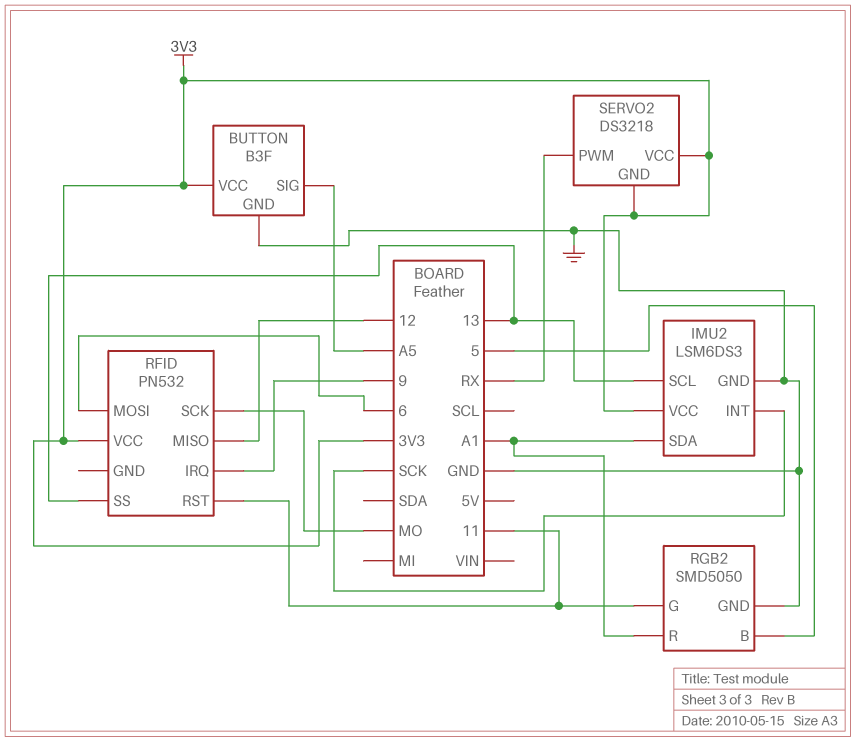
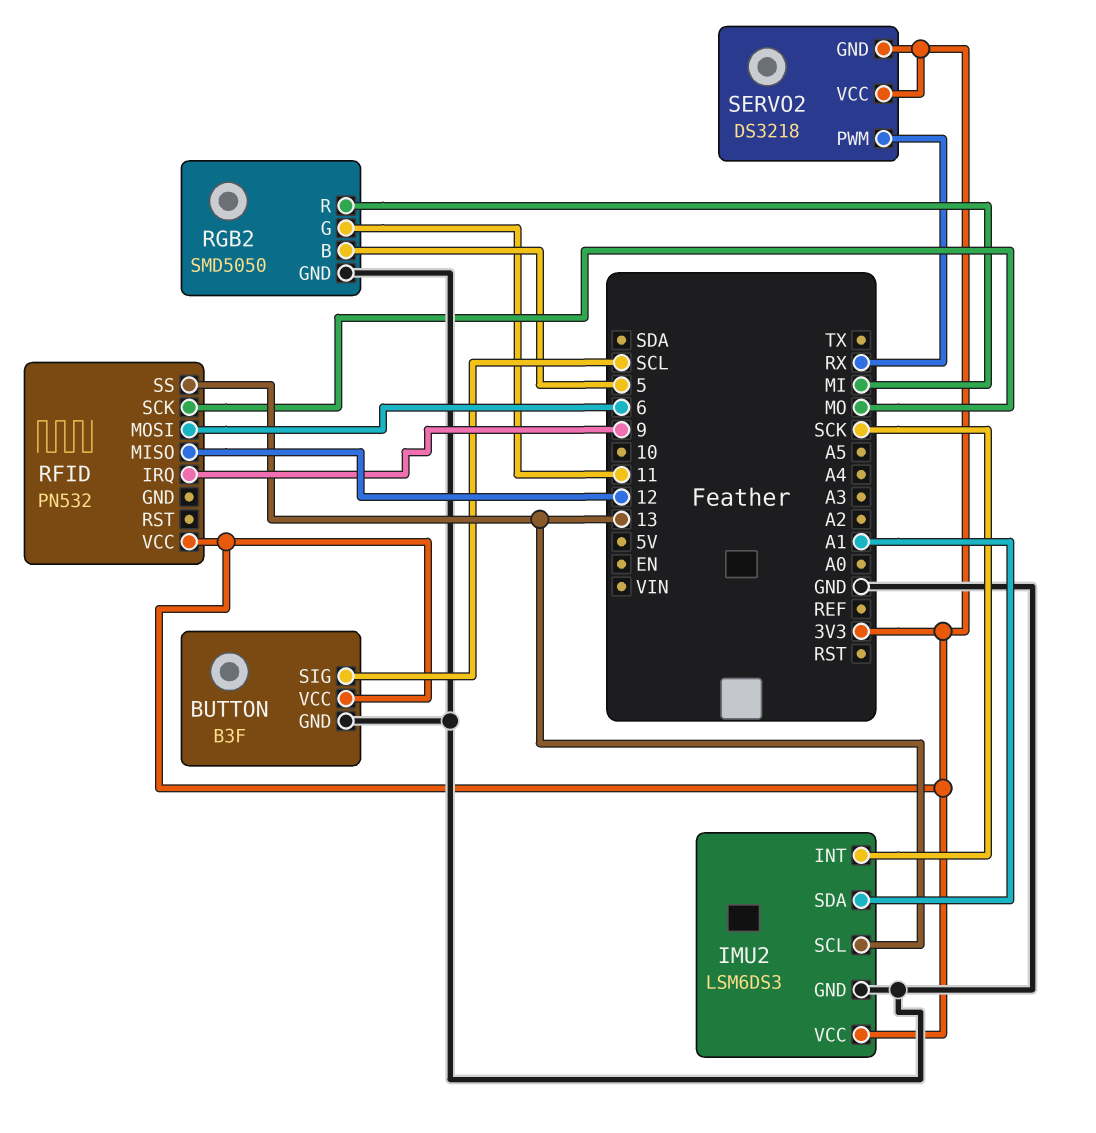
BUTTON pin SIG: A5 -> SCL
RFID pin RST: 11 -> none
RGB2 pin R: A1 -> MI

